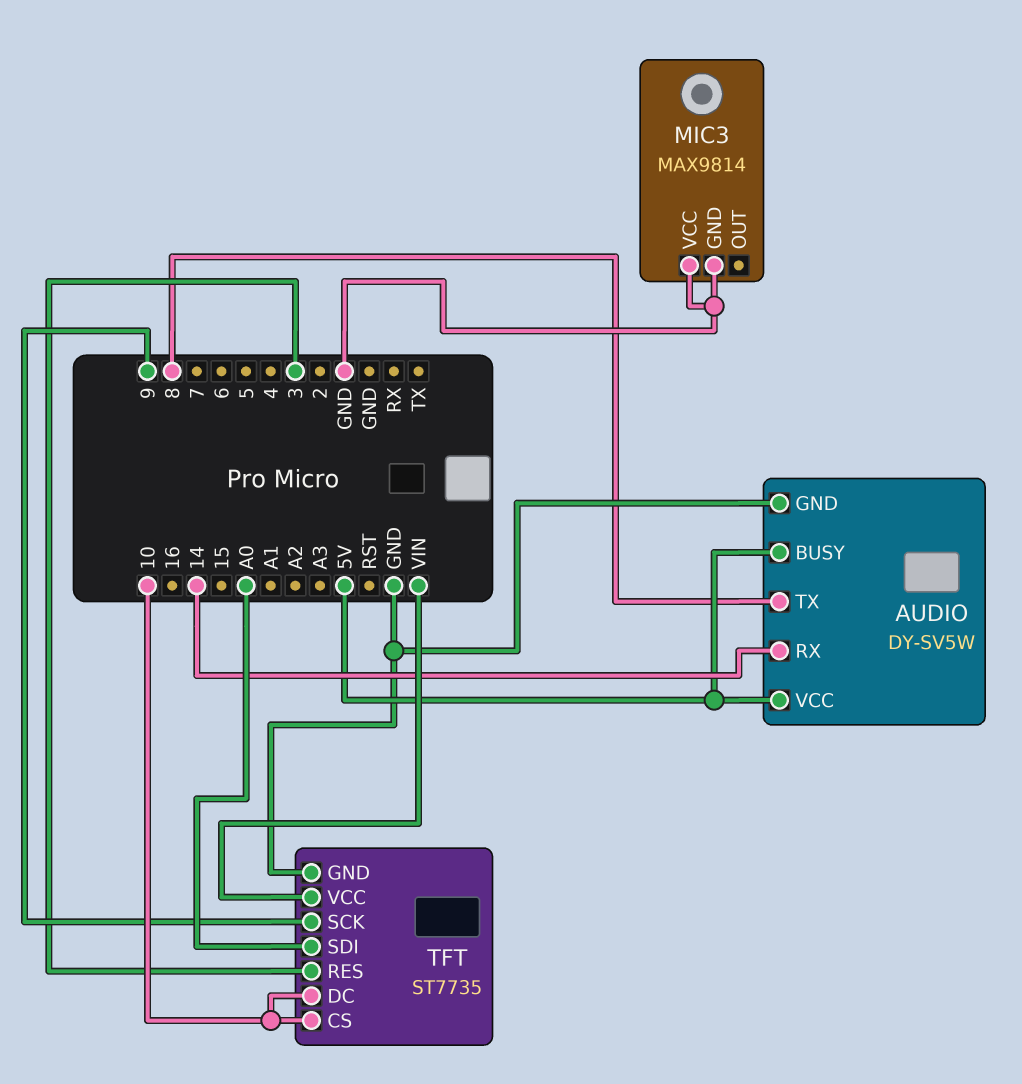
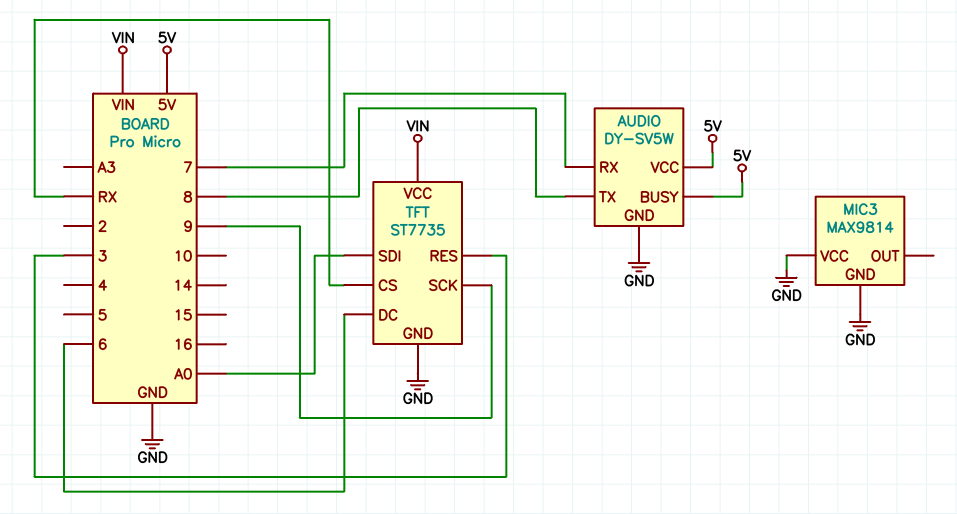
AUDIO pin RX: 14 -> 7
TFT pin CS: 10 -> RX
TFT pin DC: 10 -> 6

